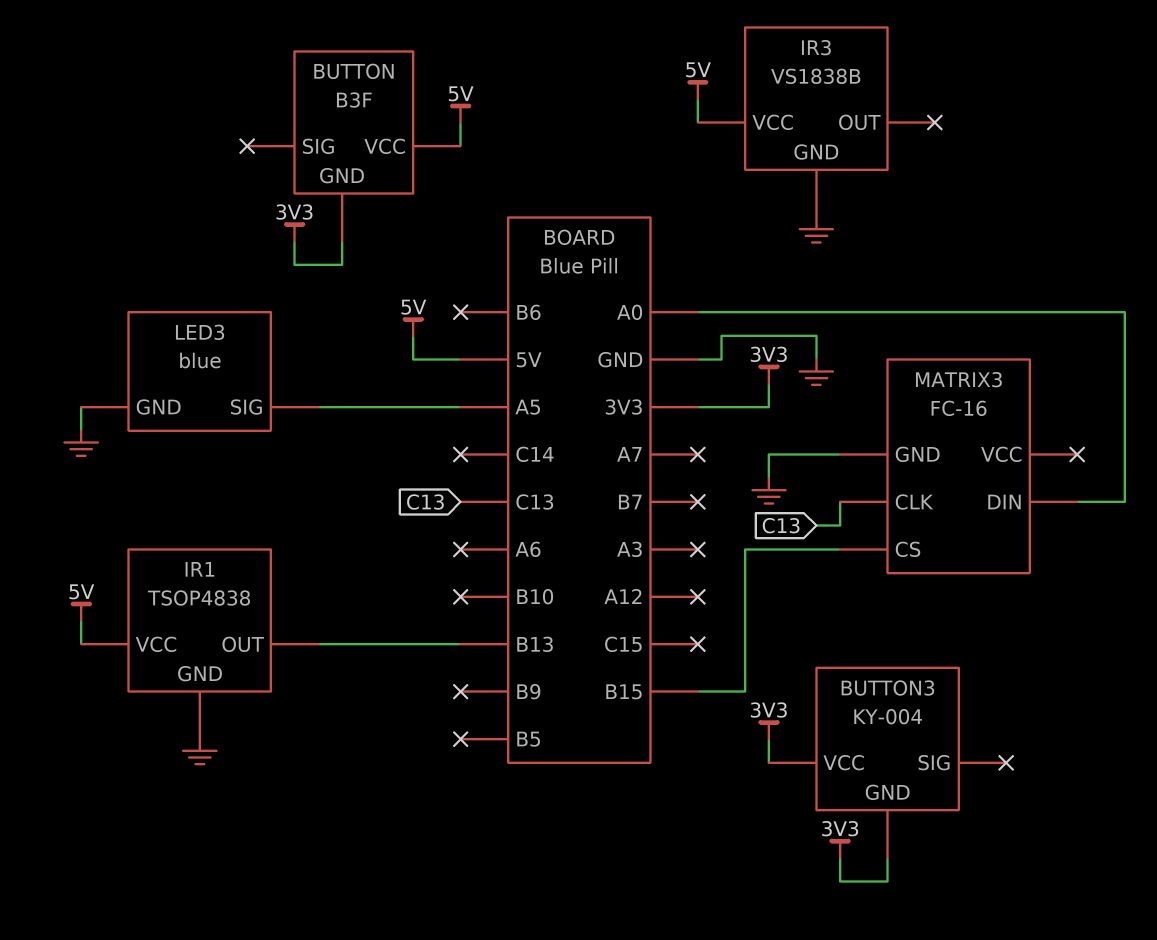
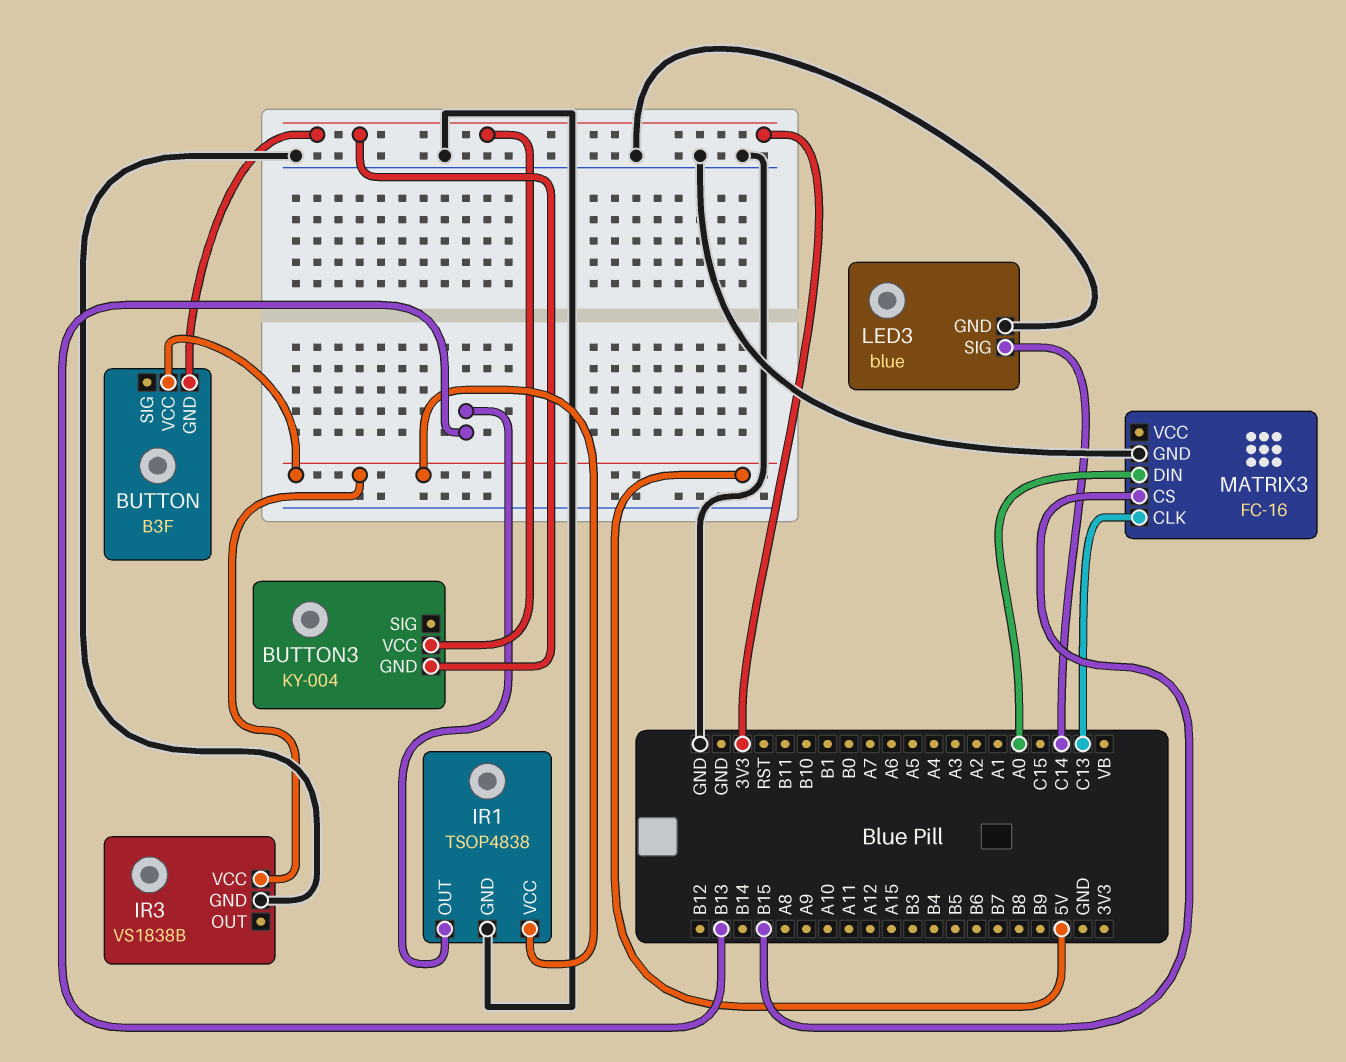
LED3 pin SIG: A5 -> C14

